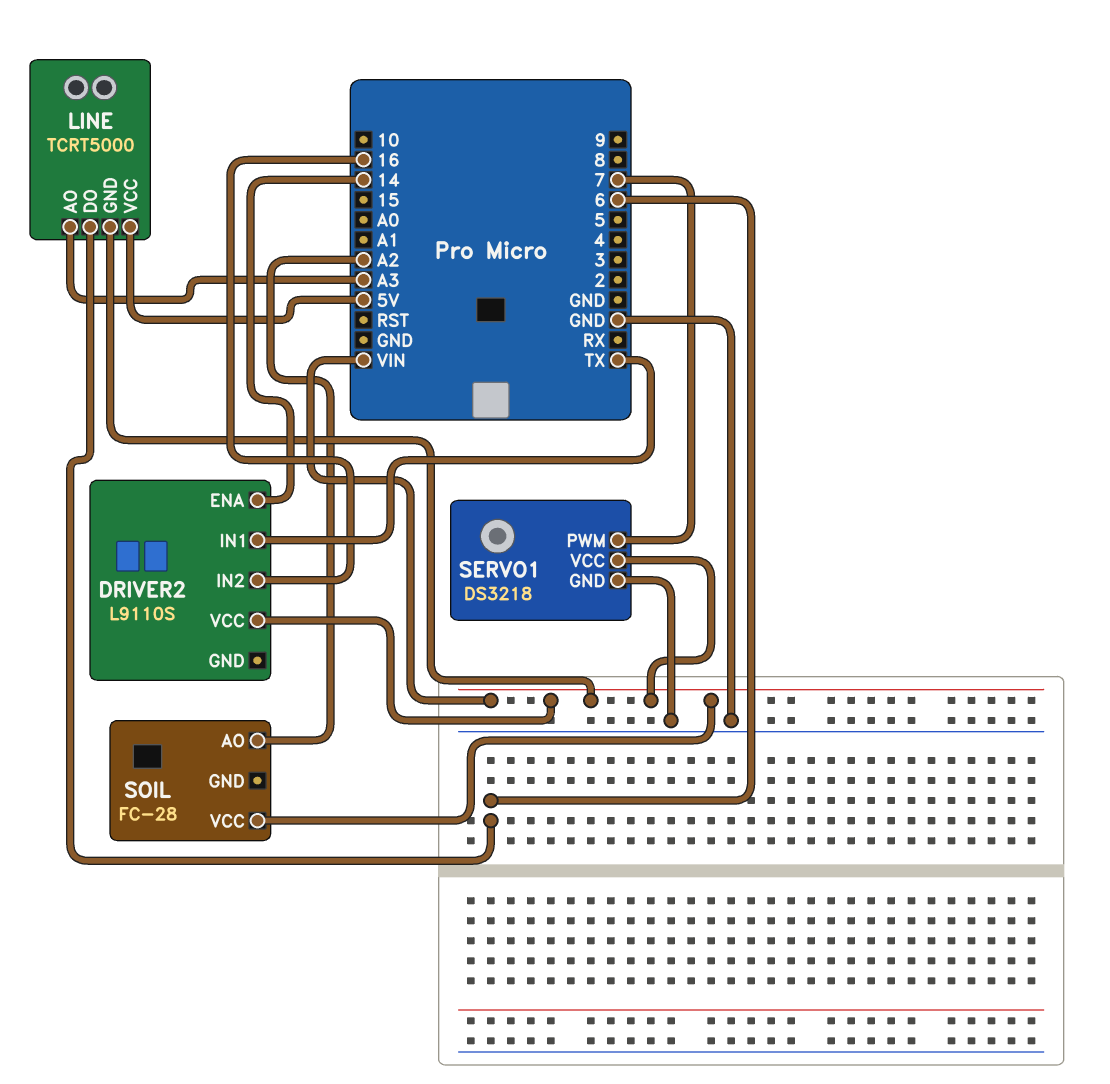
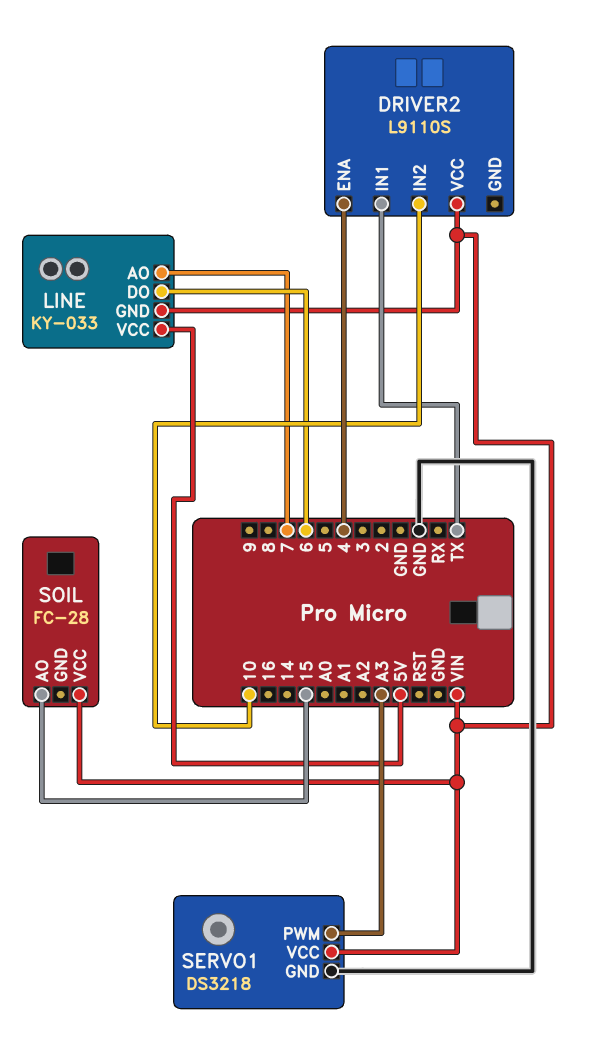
DRIVER2 pin ENA: 14 -> 4
DRIVER2 pin IN2: 16 -> 10
LINE: TCRT5000 -> KY-033
LINE pin AO: A3 -> 7
SERVO1 pin PWM: 7 -> A3
SOIL pin AO: A2 -> 15

